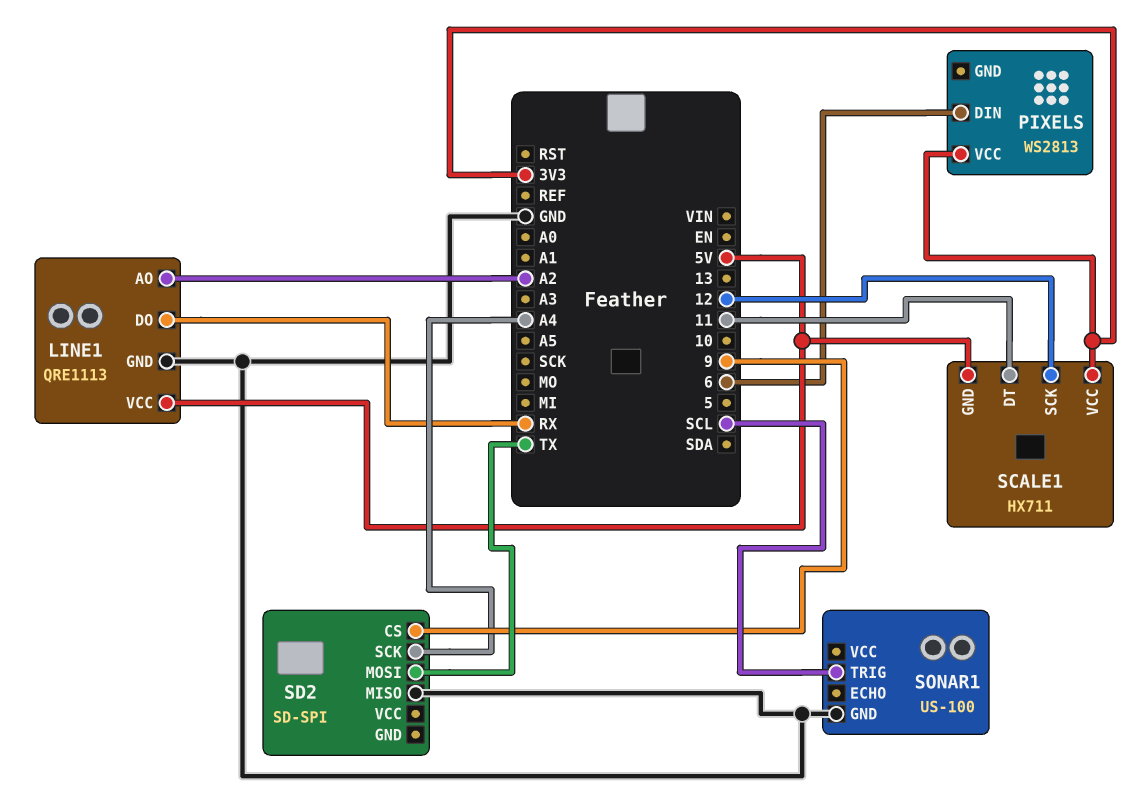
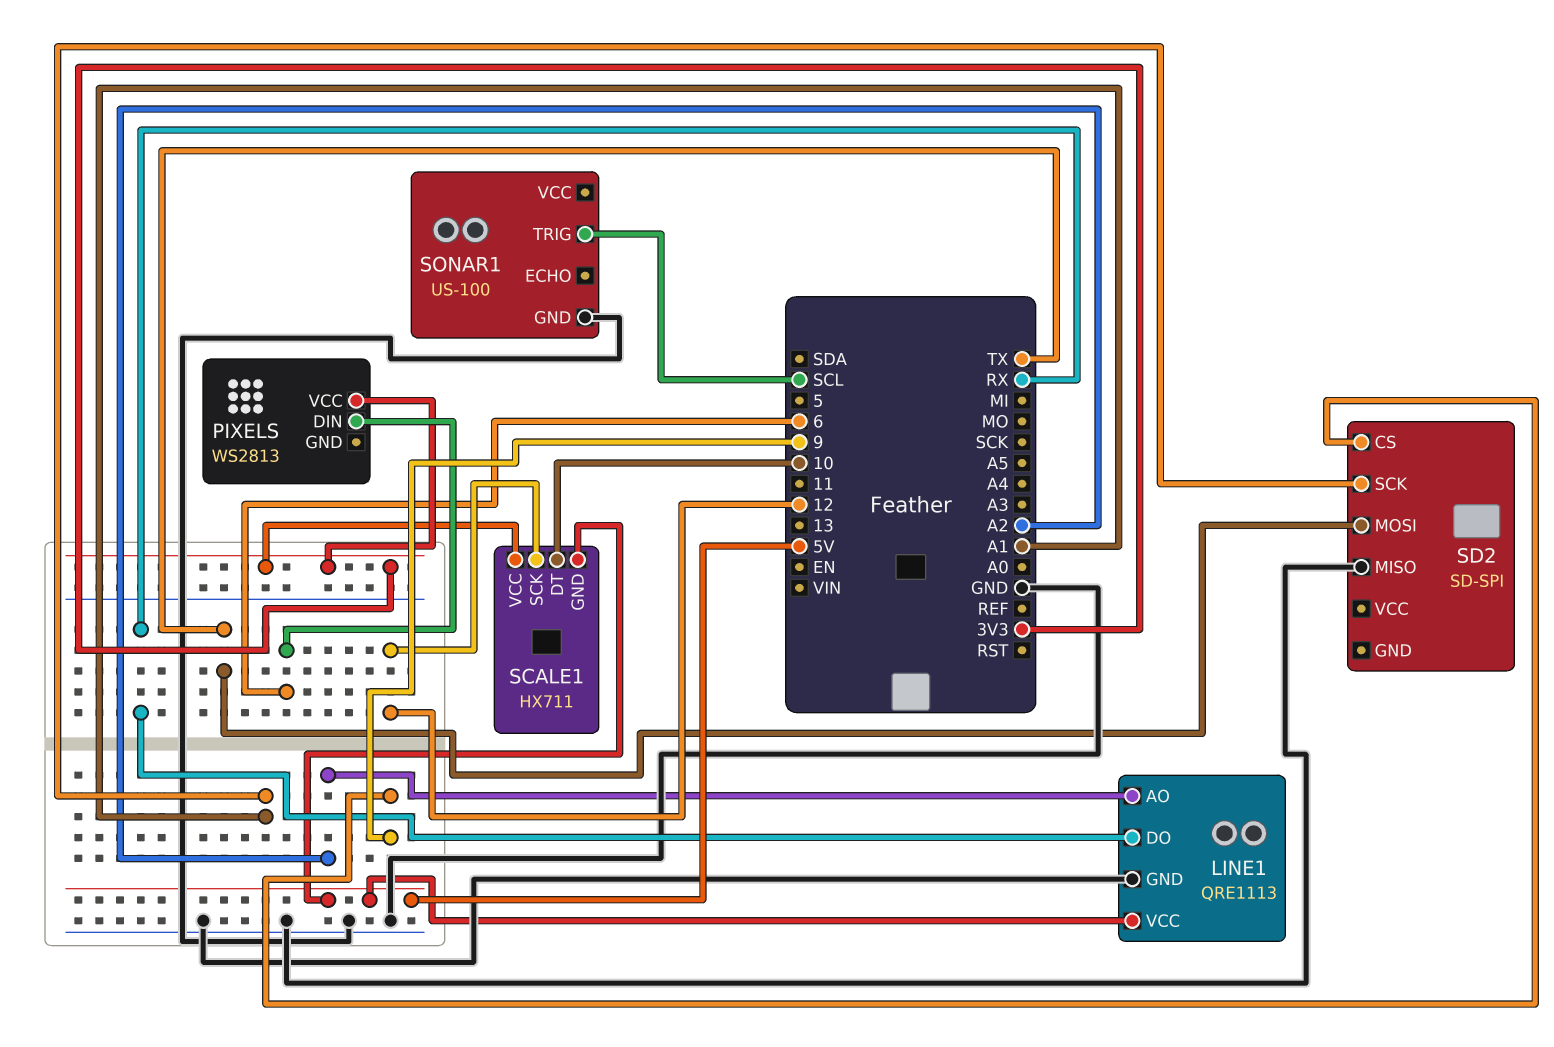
SCALE1 pin DT: 11 -> 10
SD2 pin SCK: A4 -> A1

